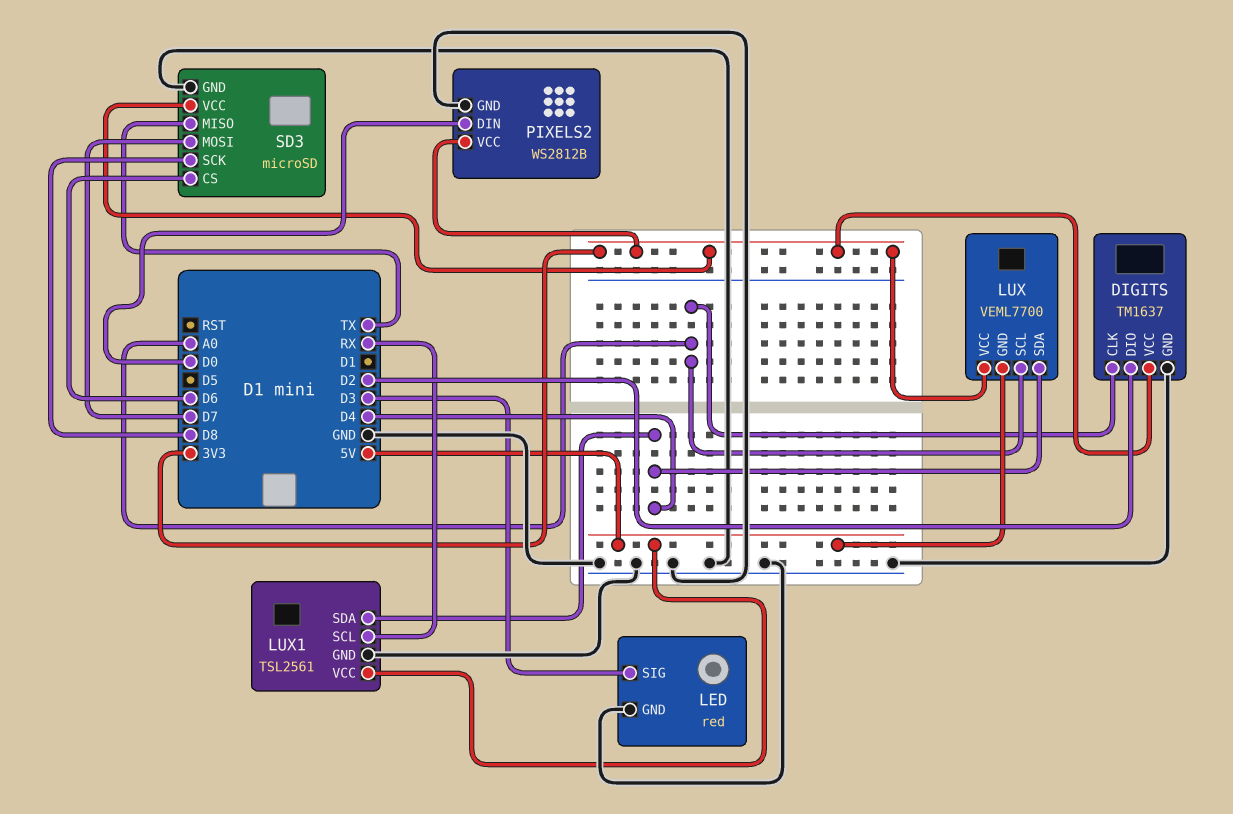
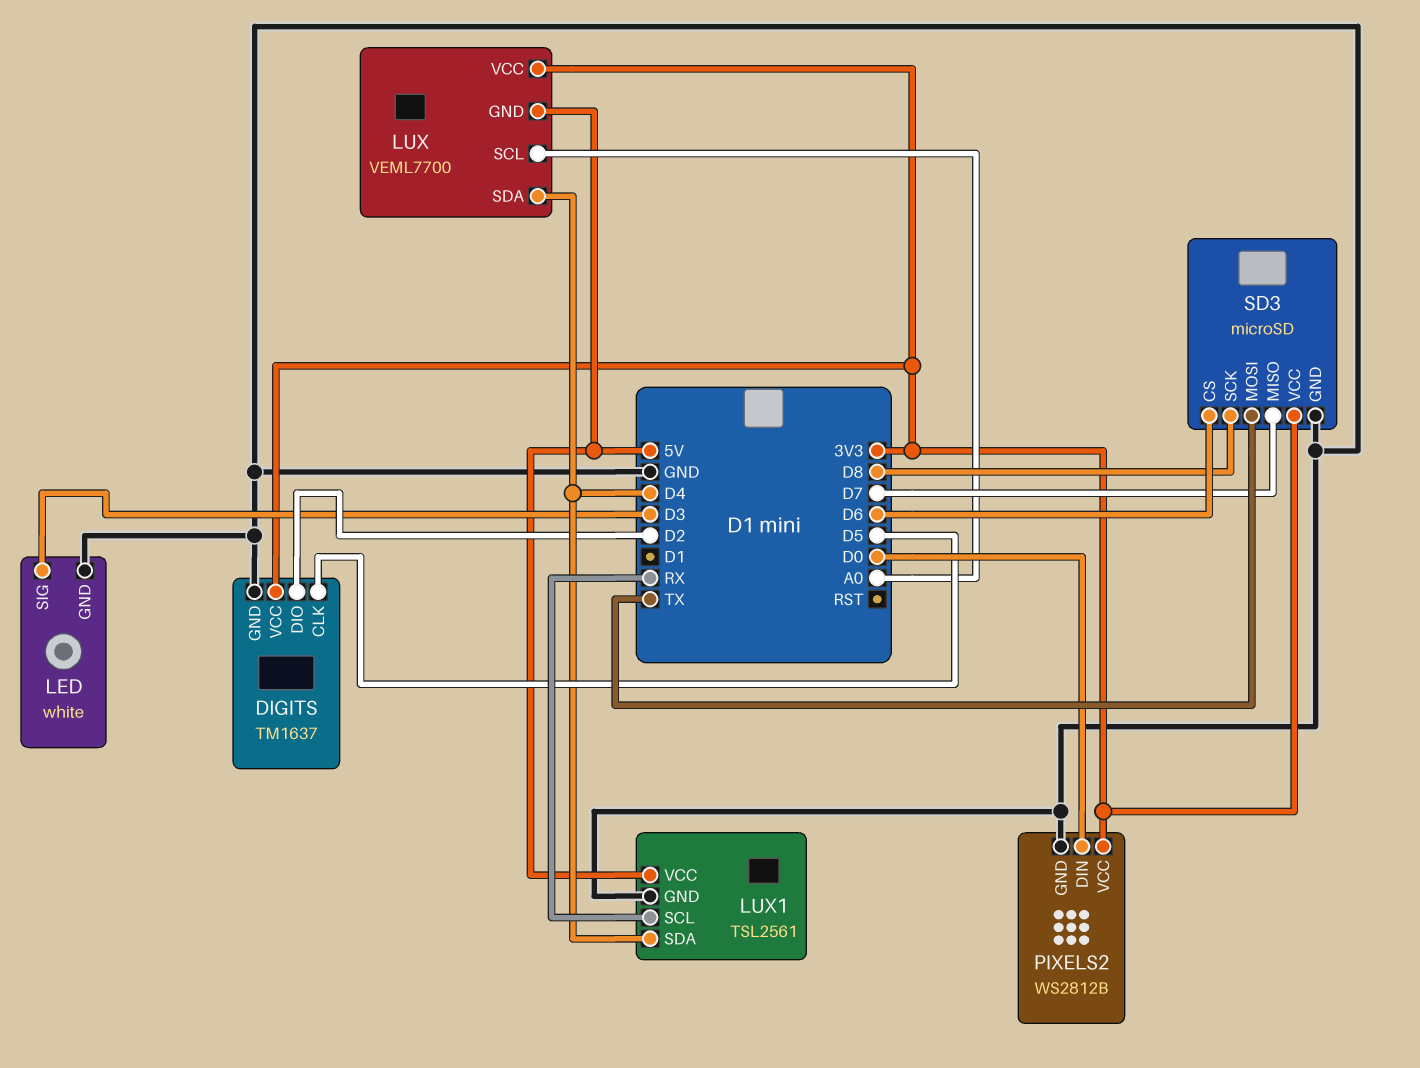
DIGITS pin CLK: A0 -> D5
LED: red -> white
SD3 pin MISO: TX -> D7
SD3 pin MOSI: D7 -> TX

